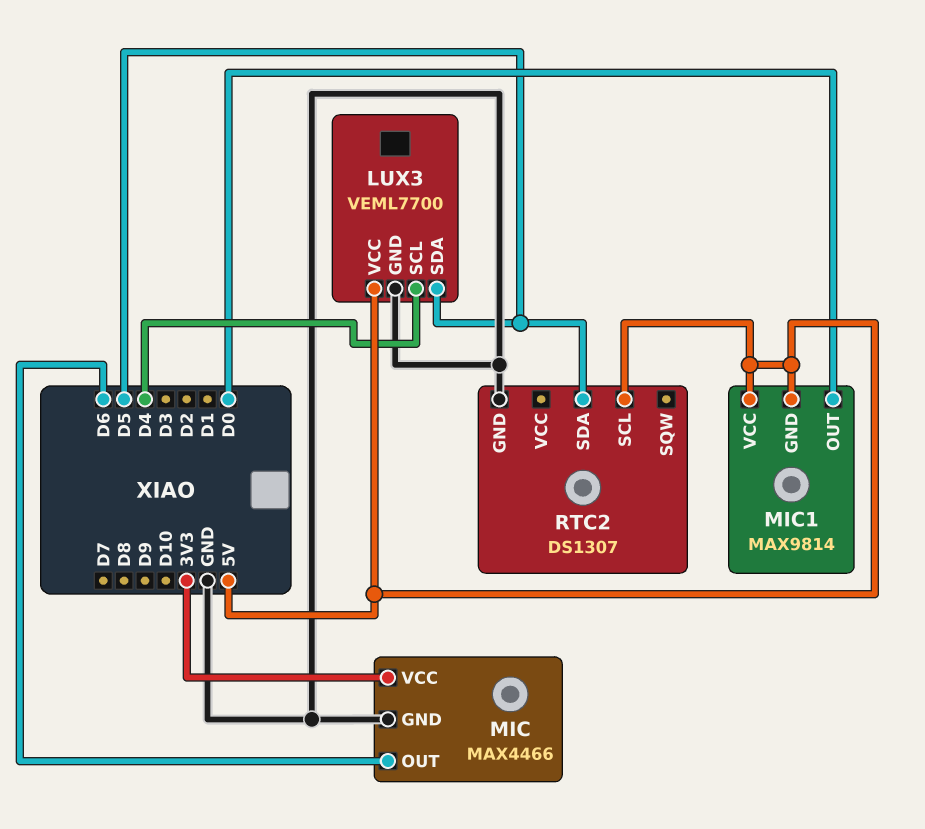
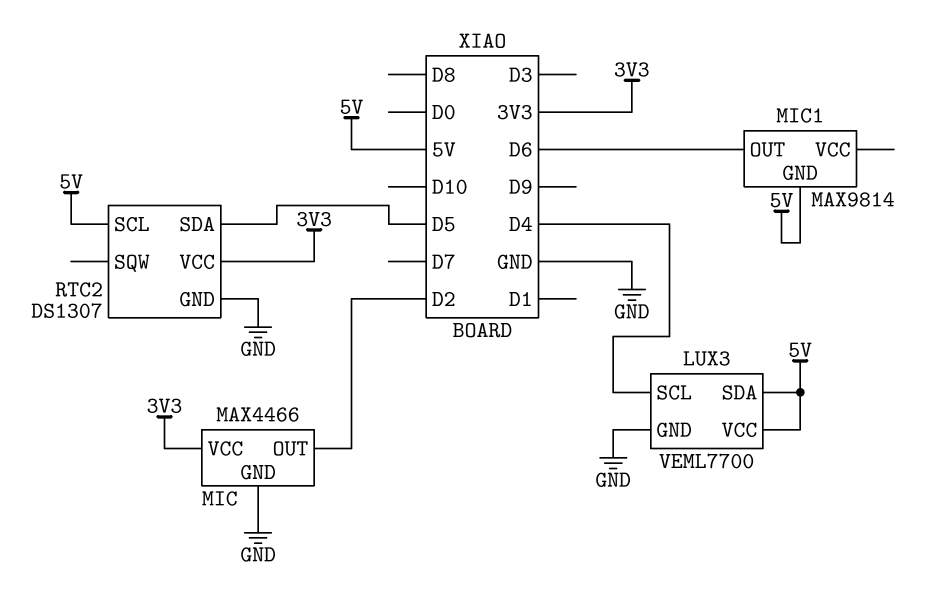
LUX3 pin SDA: D5 -> 5V
MIC pin OUT: D6 -> D2
MIC1 pin OUT: D0 -> D6
MIC1 pin VCC: 5V -> none
RTC2 pin VCC: none -> 3V3

